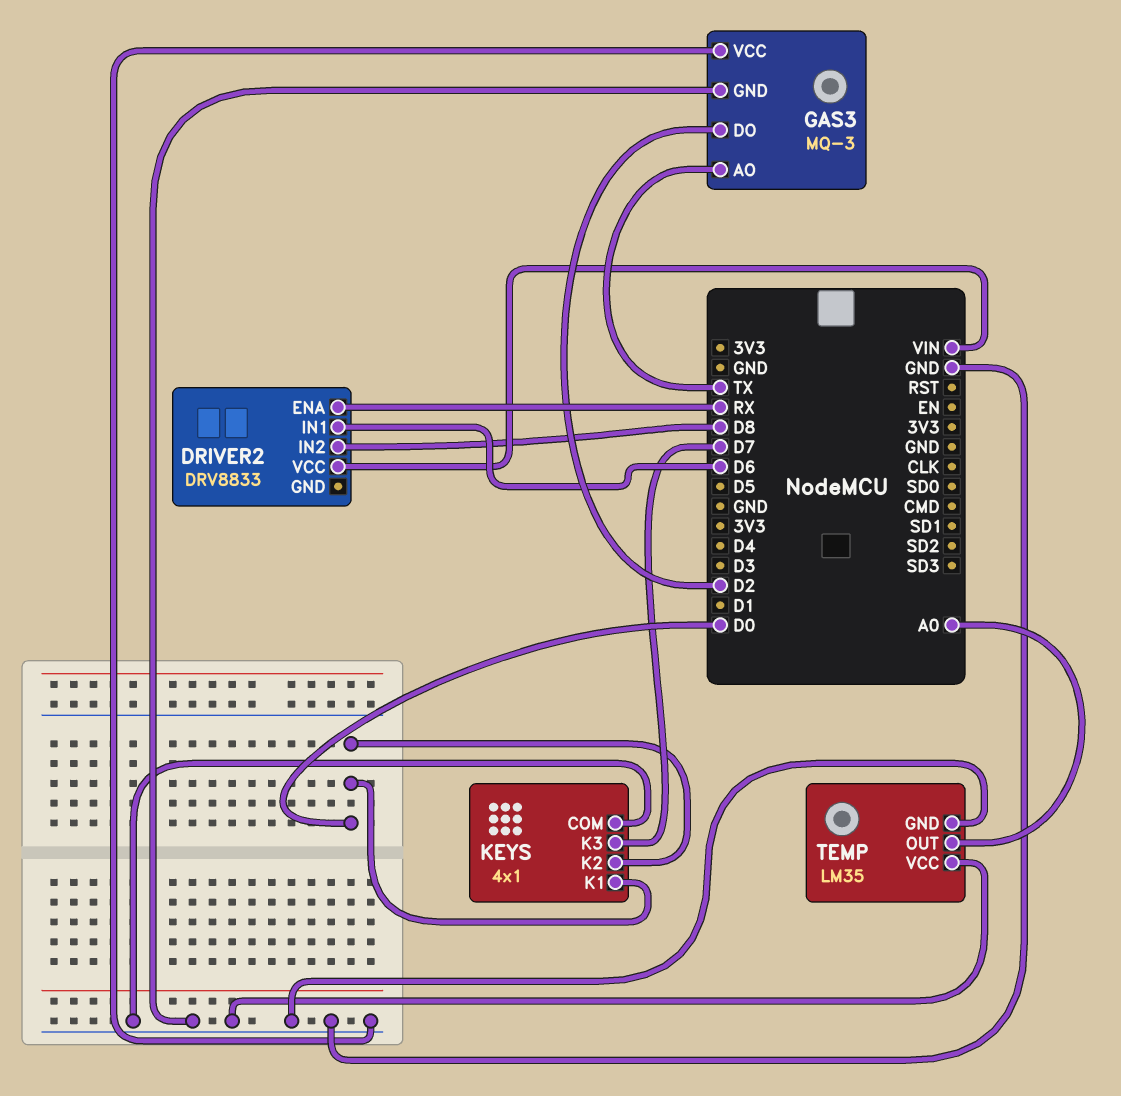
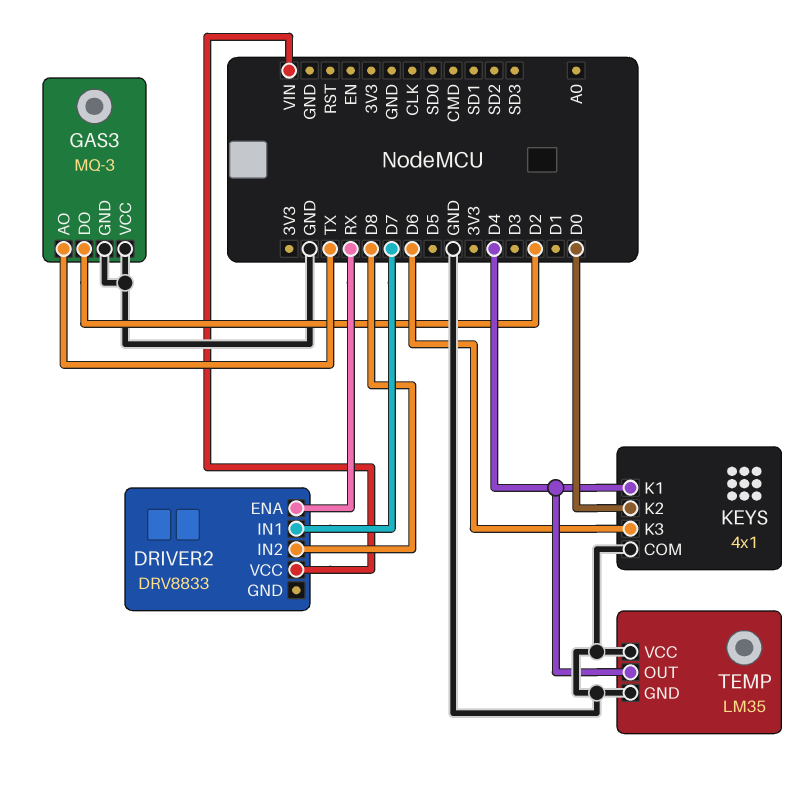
DRIVER2 pin IN1: D6 -> D7
KEYS pin K1: D0 -> D4
KEYS pin K3: D7 -> D6
TEMP pin OUT: A0 -> D4

